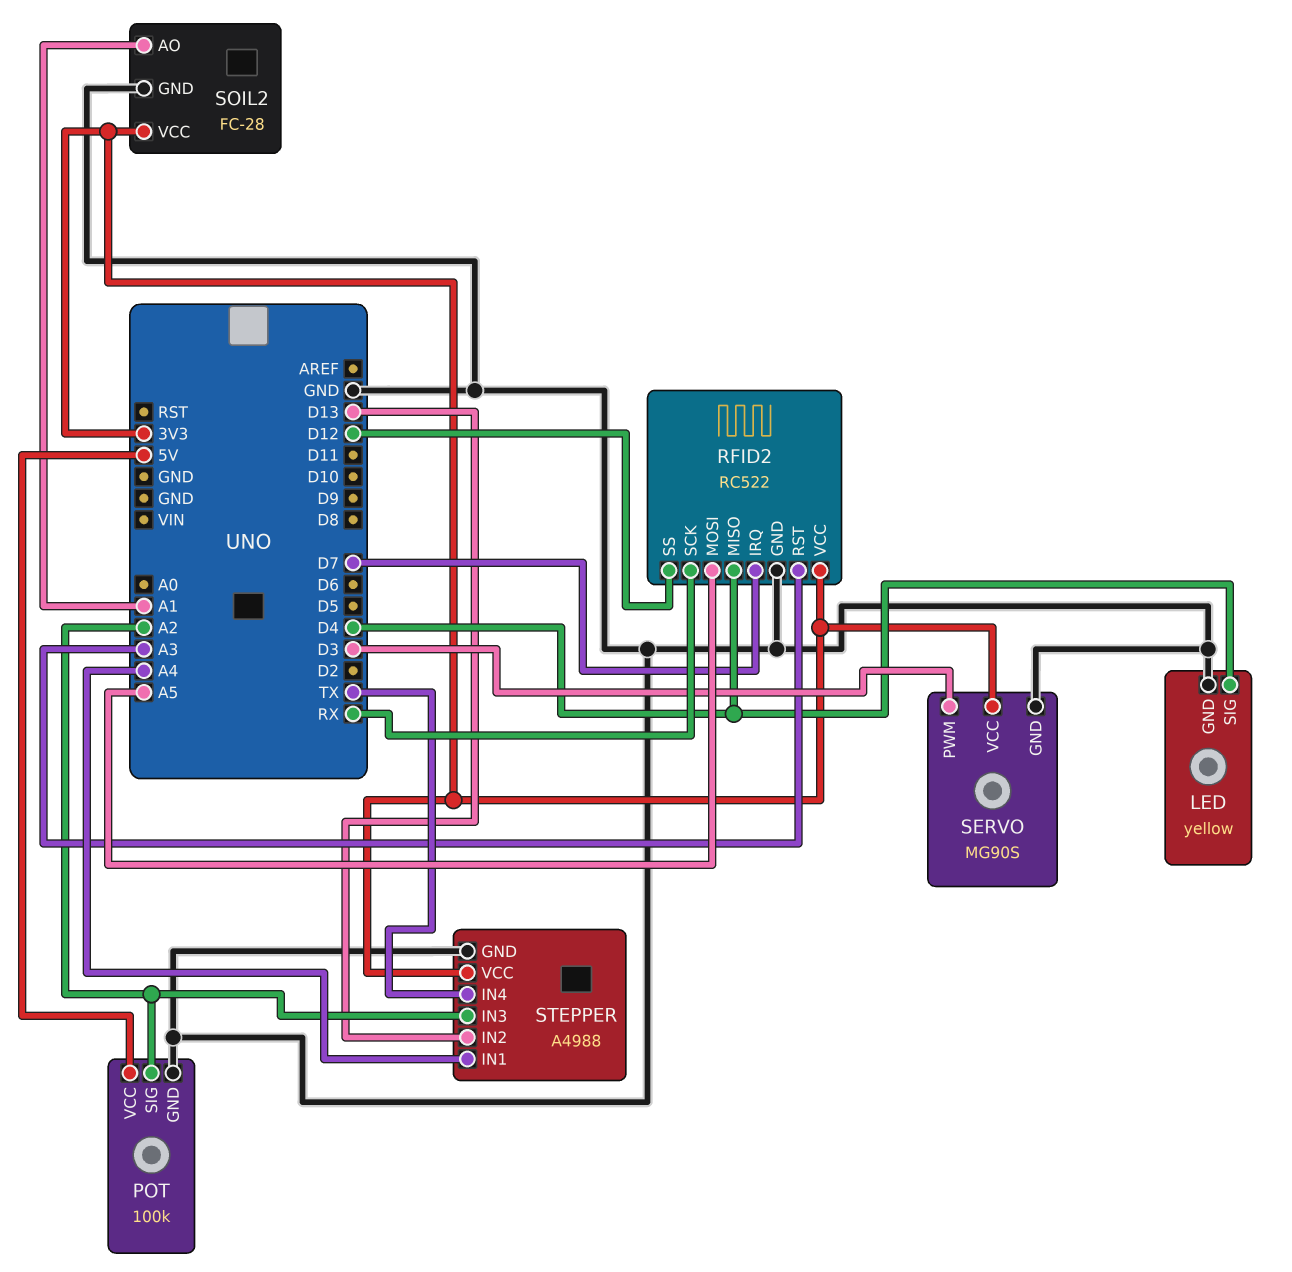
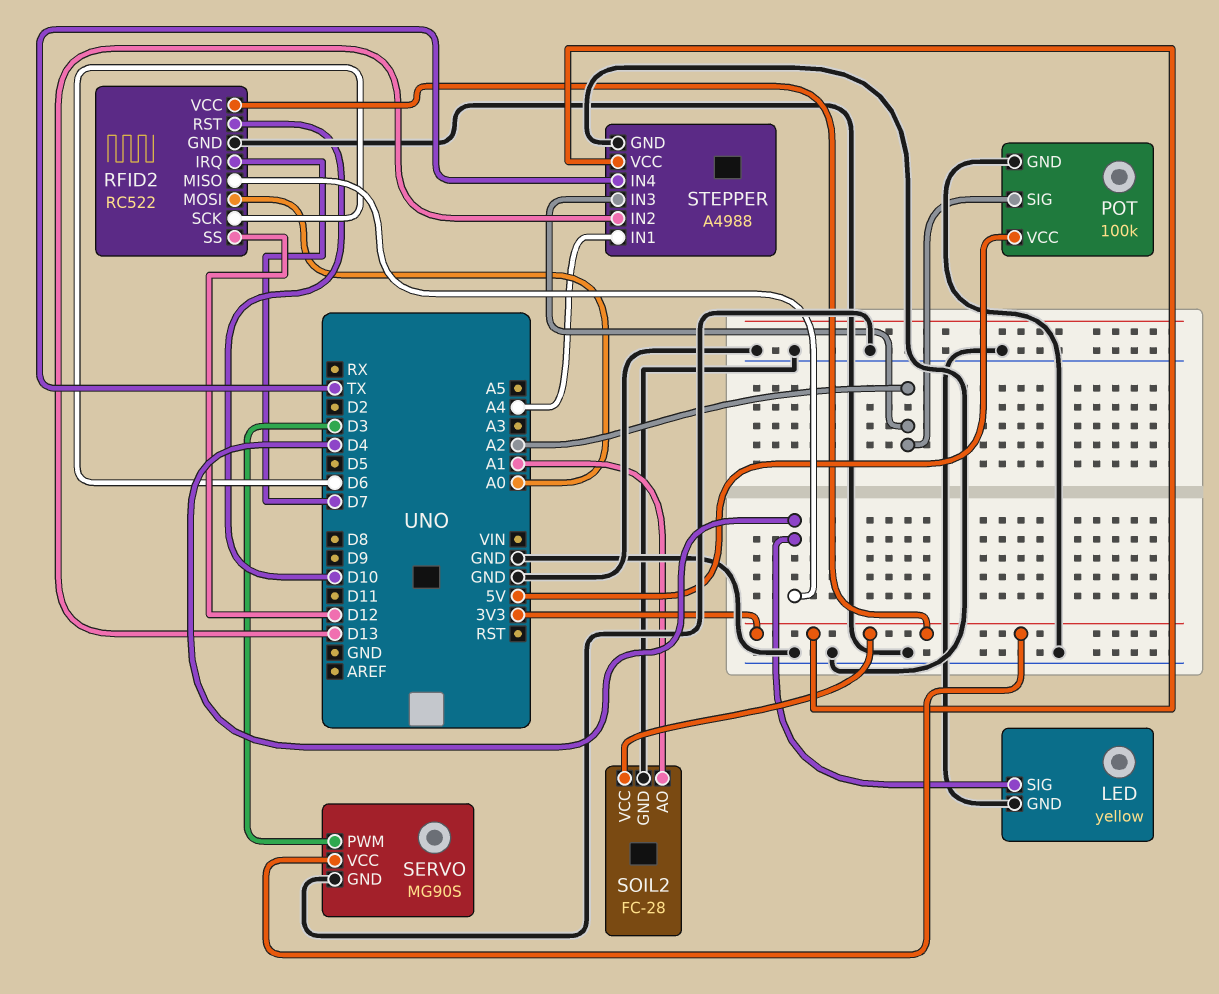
RFID2 pin MOSI: A5 -> A0
RFID2 pin RST: A3 -> D10
RFID2 pin SCK: RX -> D6

